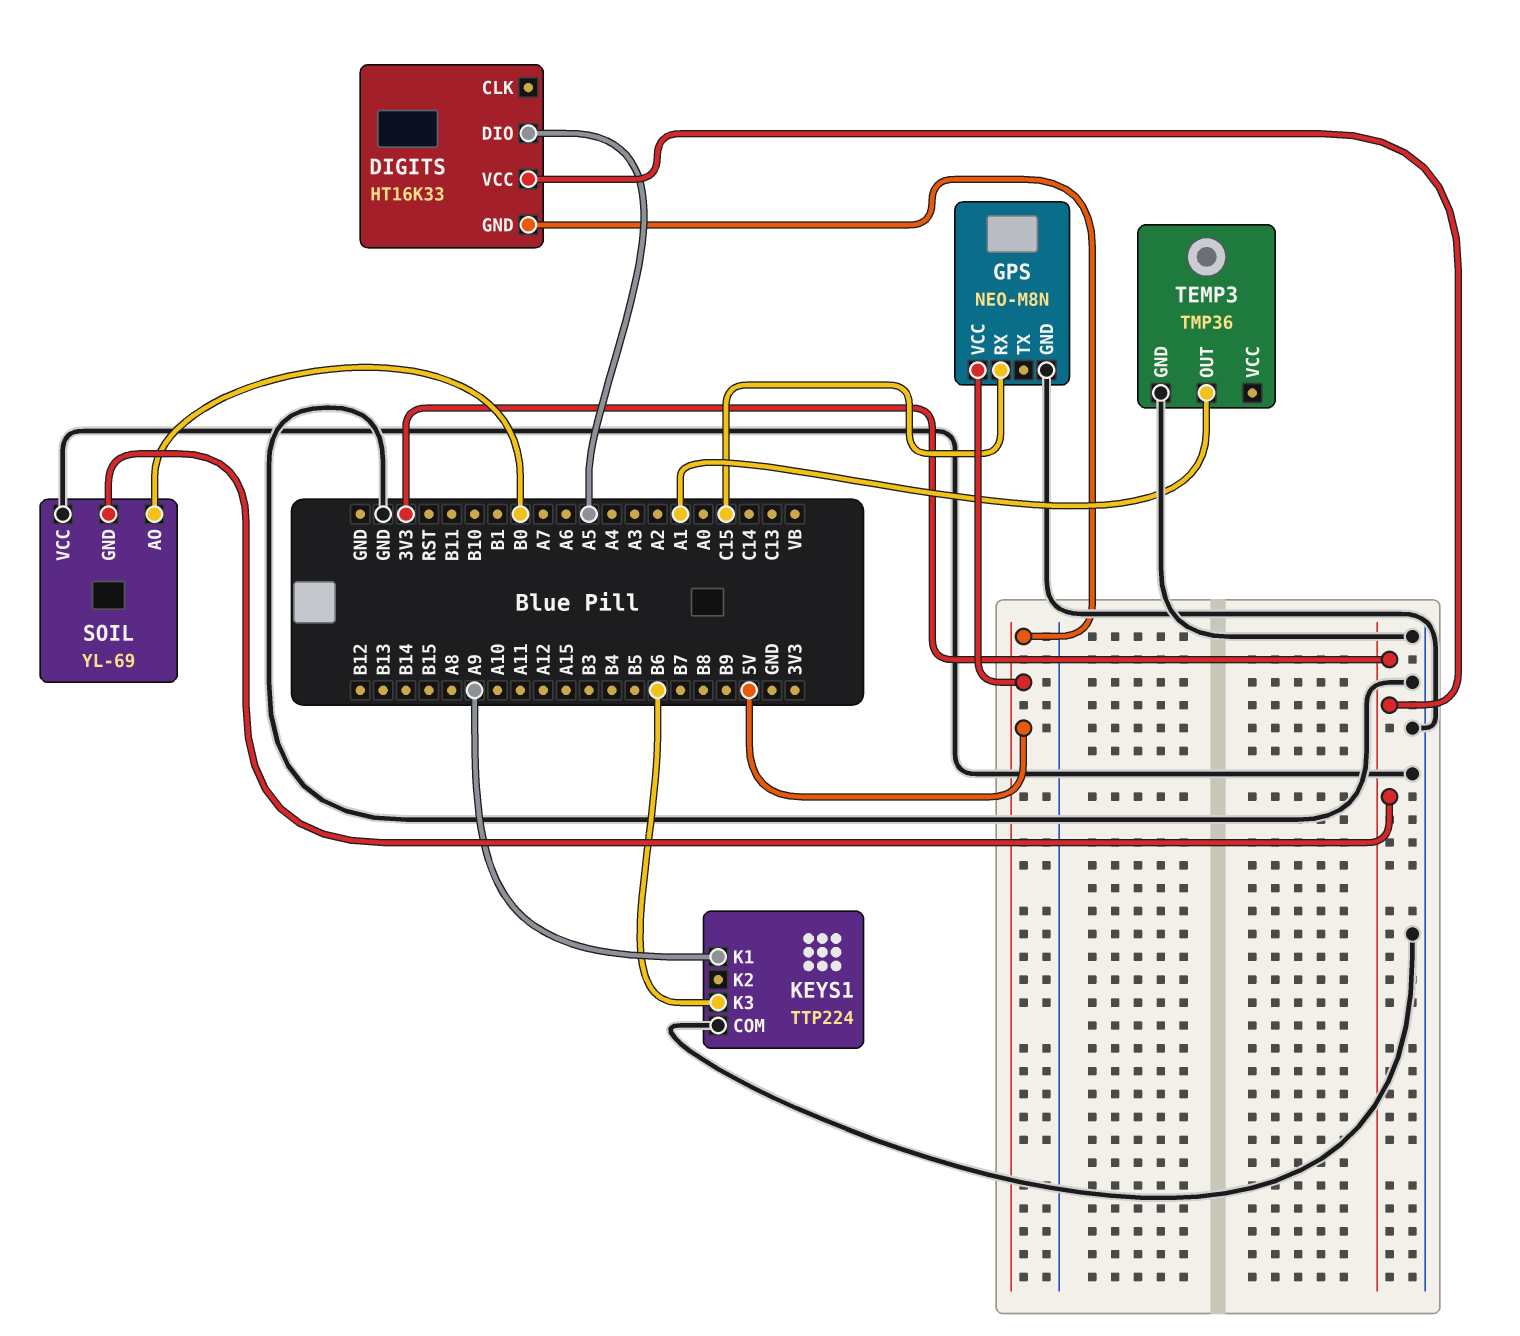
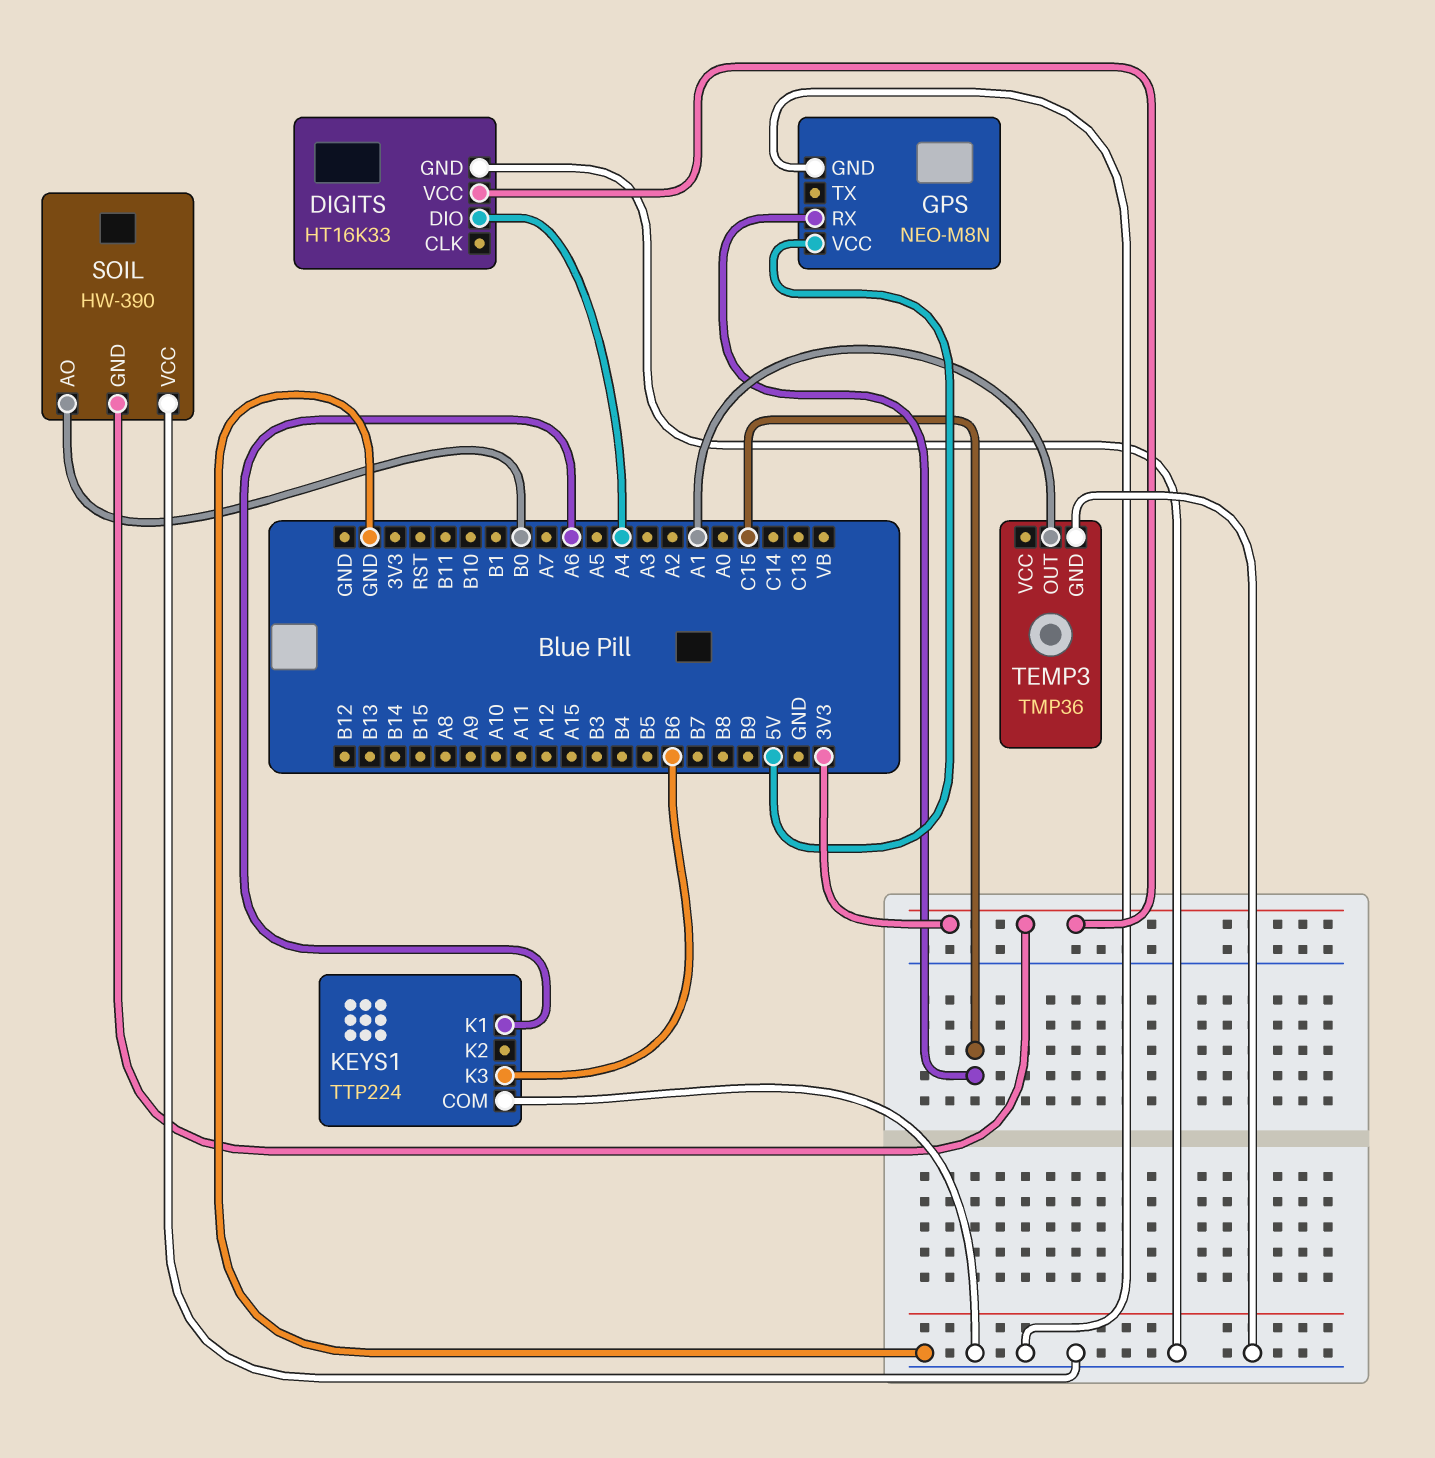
DIGITS pin DIO: A5 -> A4
DIGITS pin GND: 5V -> GND
KEYS1 pin K1: A9 -> A6
SOIL: YL-69 -> HW-390

